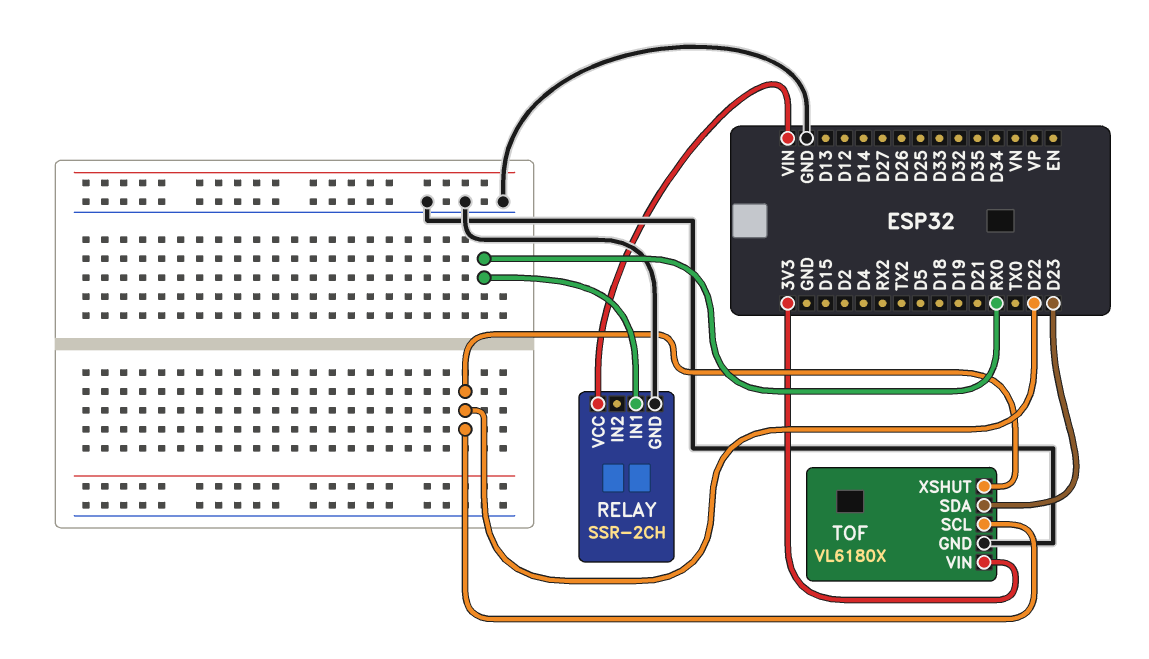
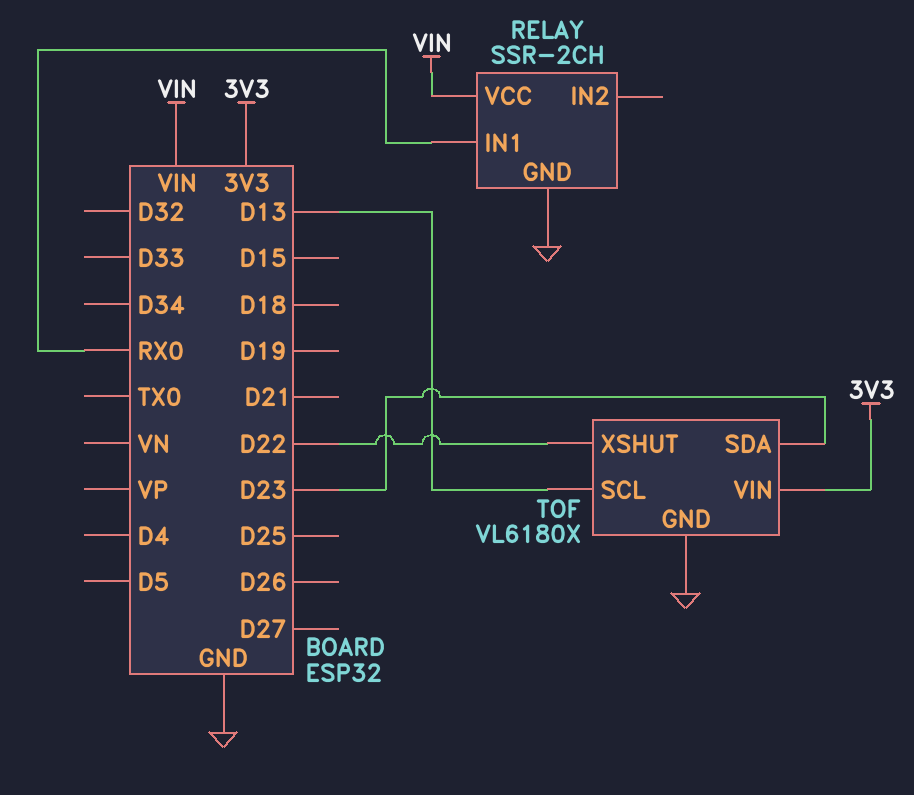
TOF pin SCL: D22 -> D13

